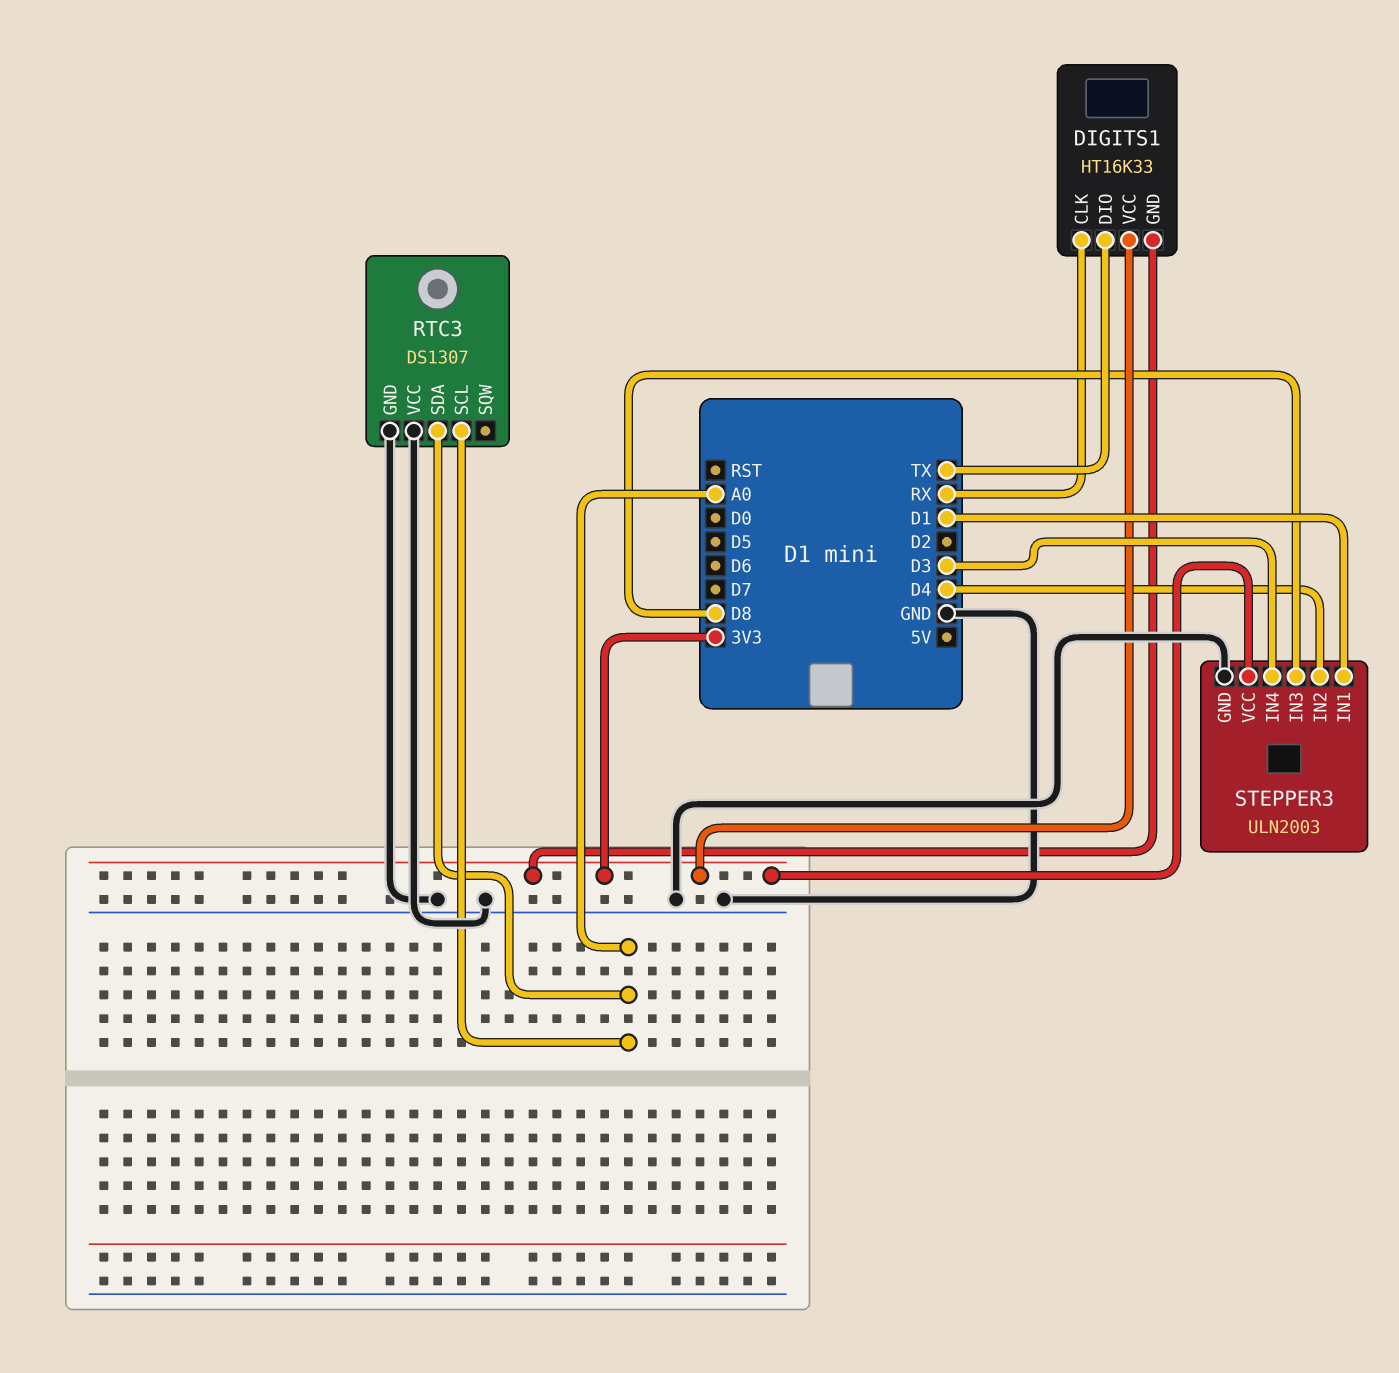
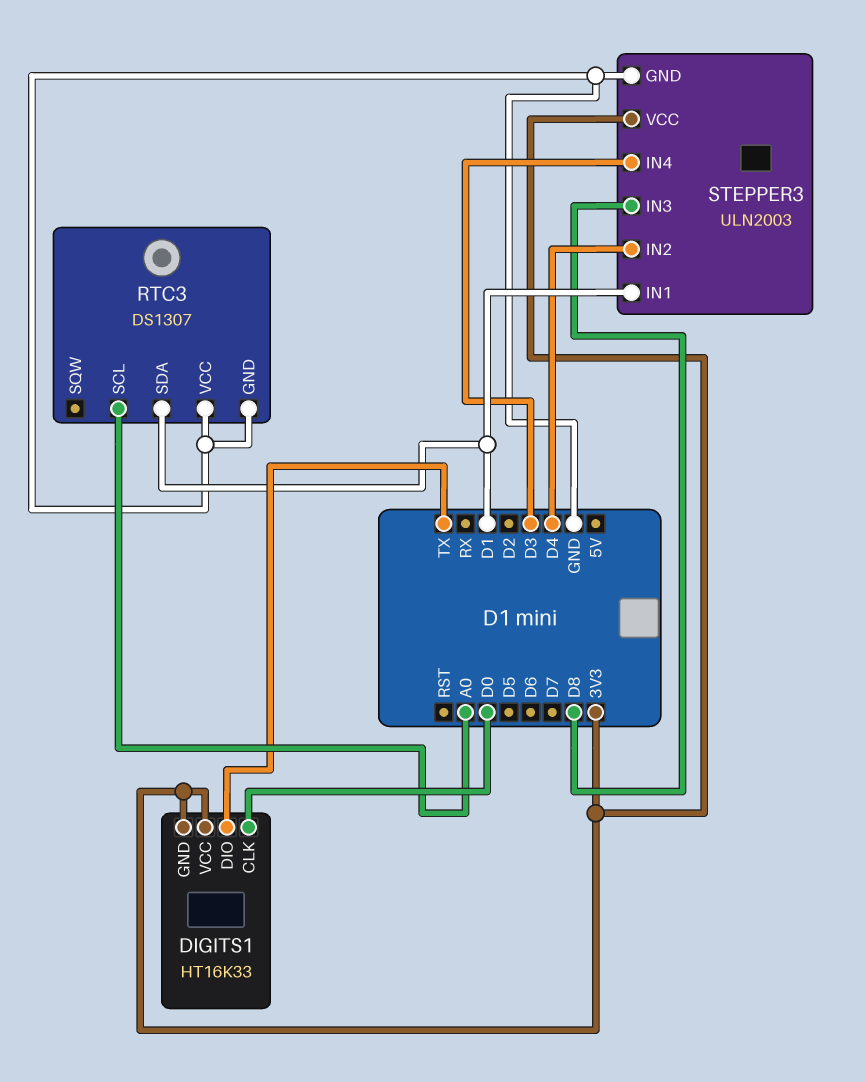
DIGITS1 pin CLK: RX -> D0
RTC3 pin SDA: A0 -> D1

